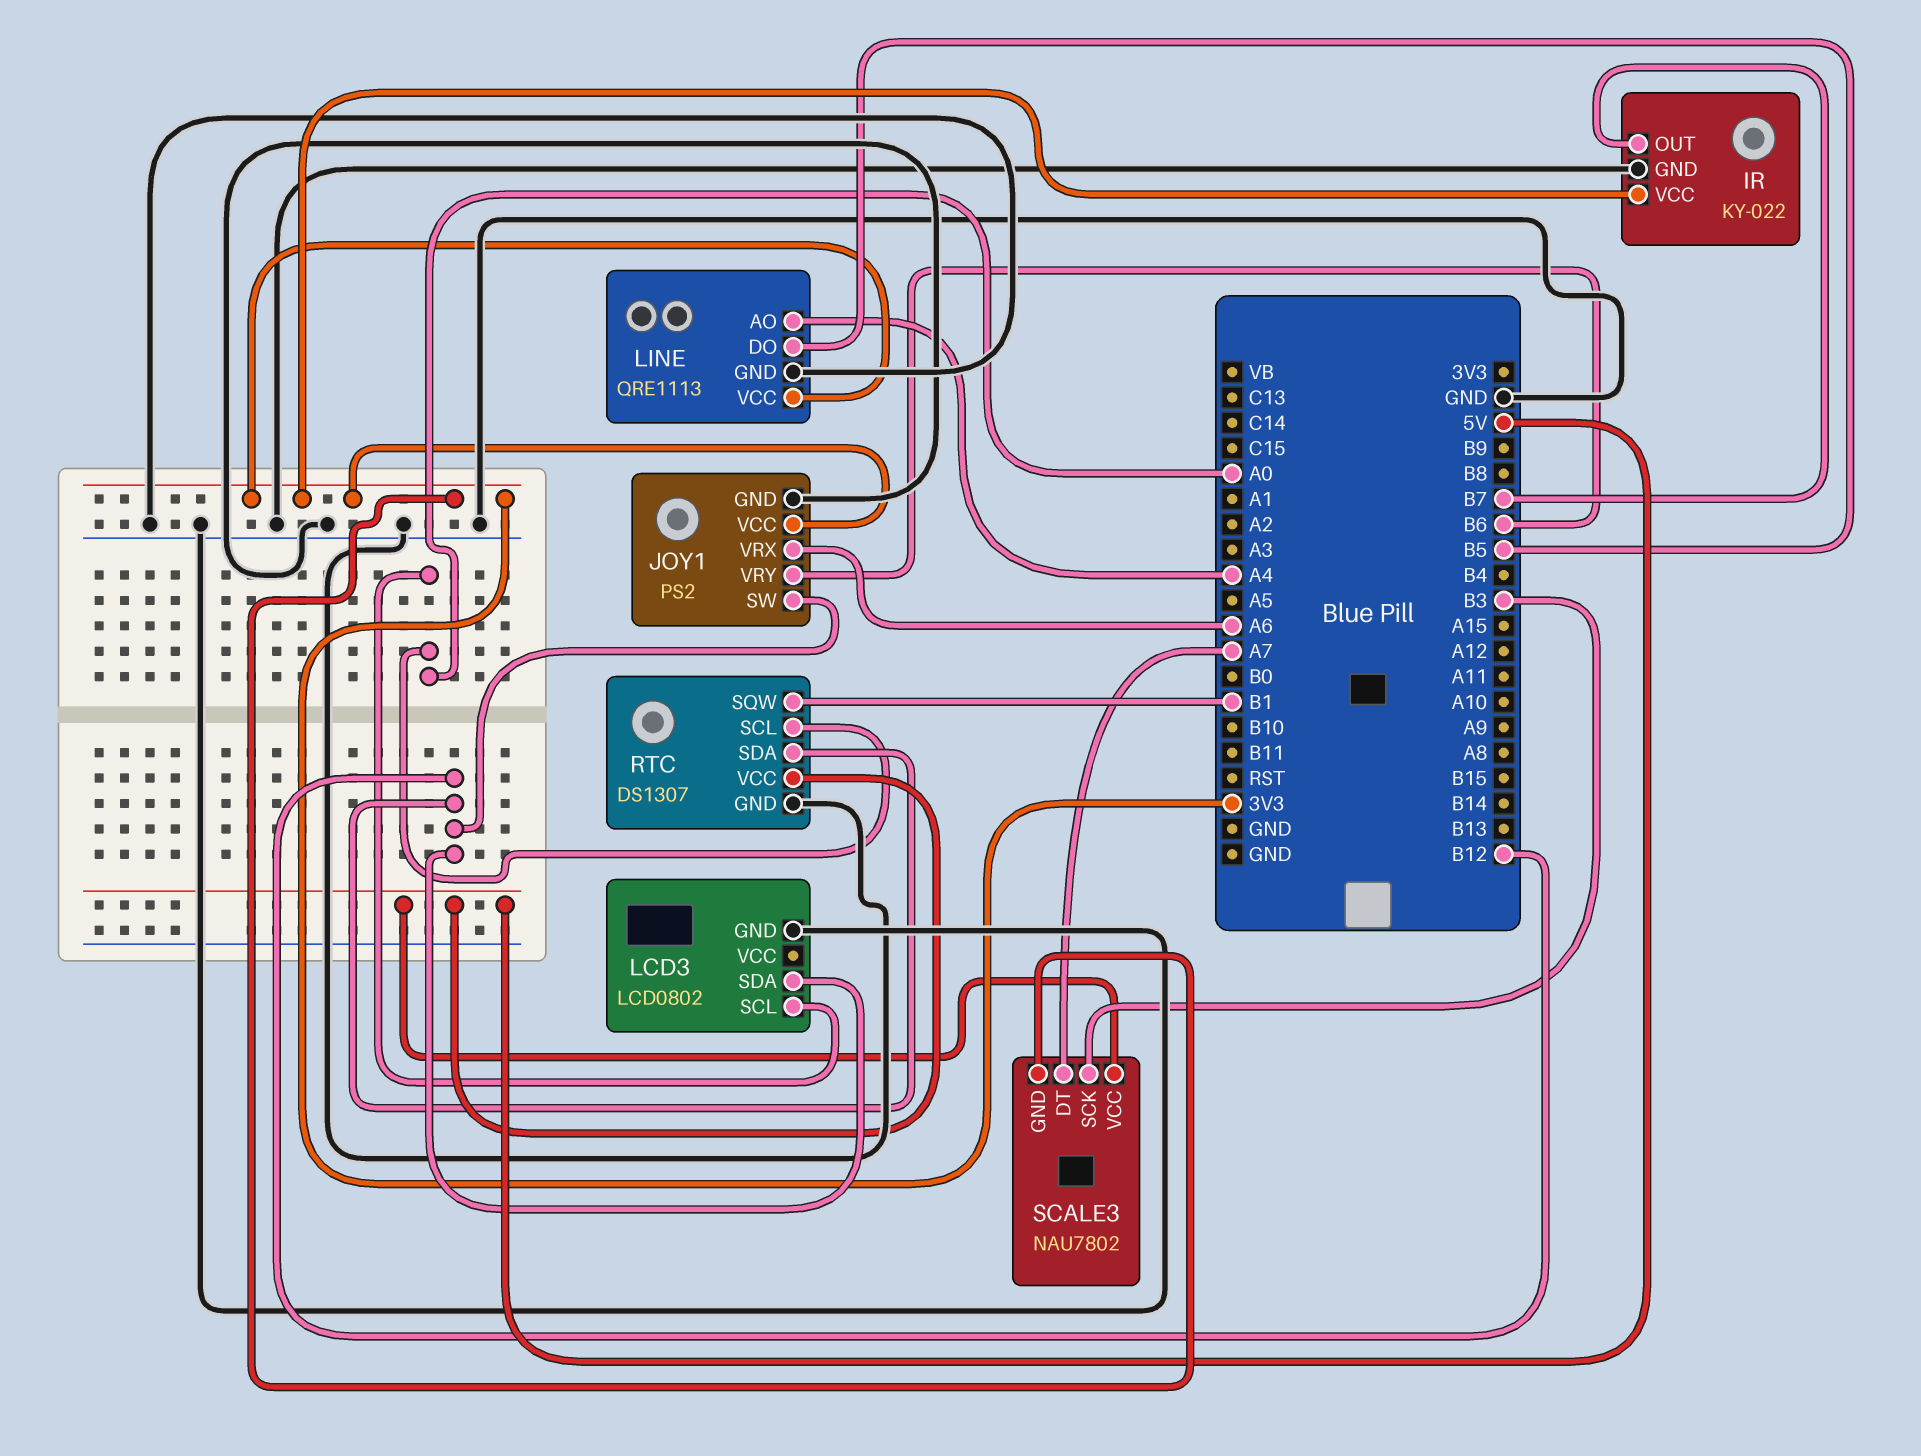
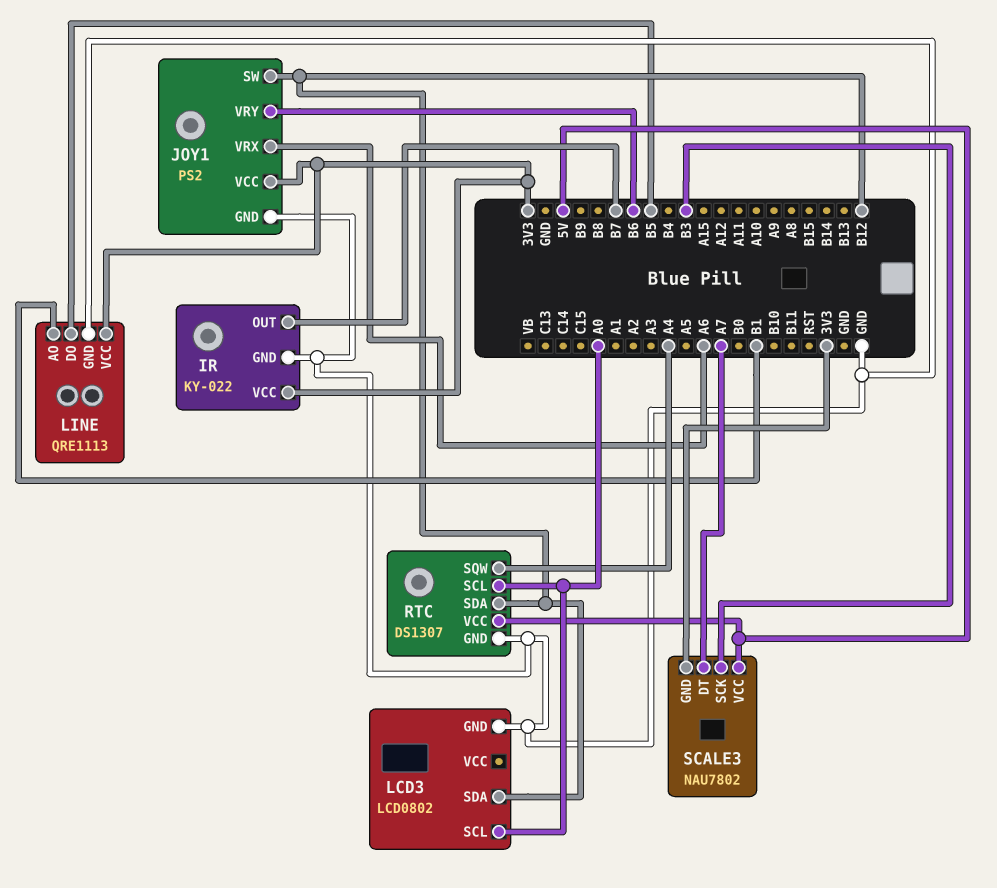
LINE pin AO: A4 -> B1
RTC pin SQW: B1 -> A4

